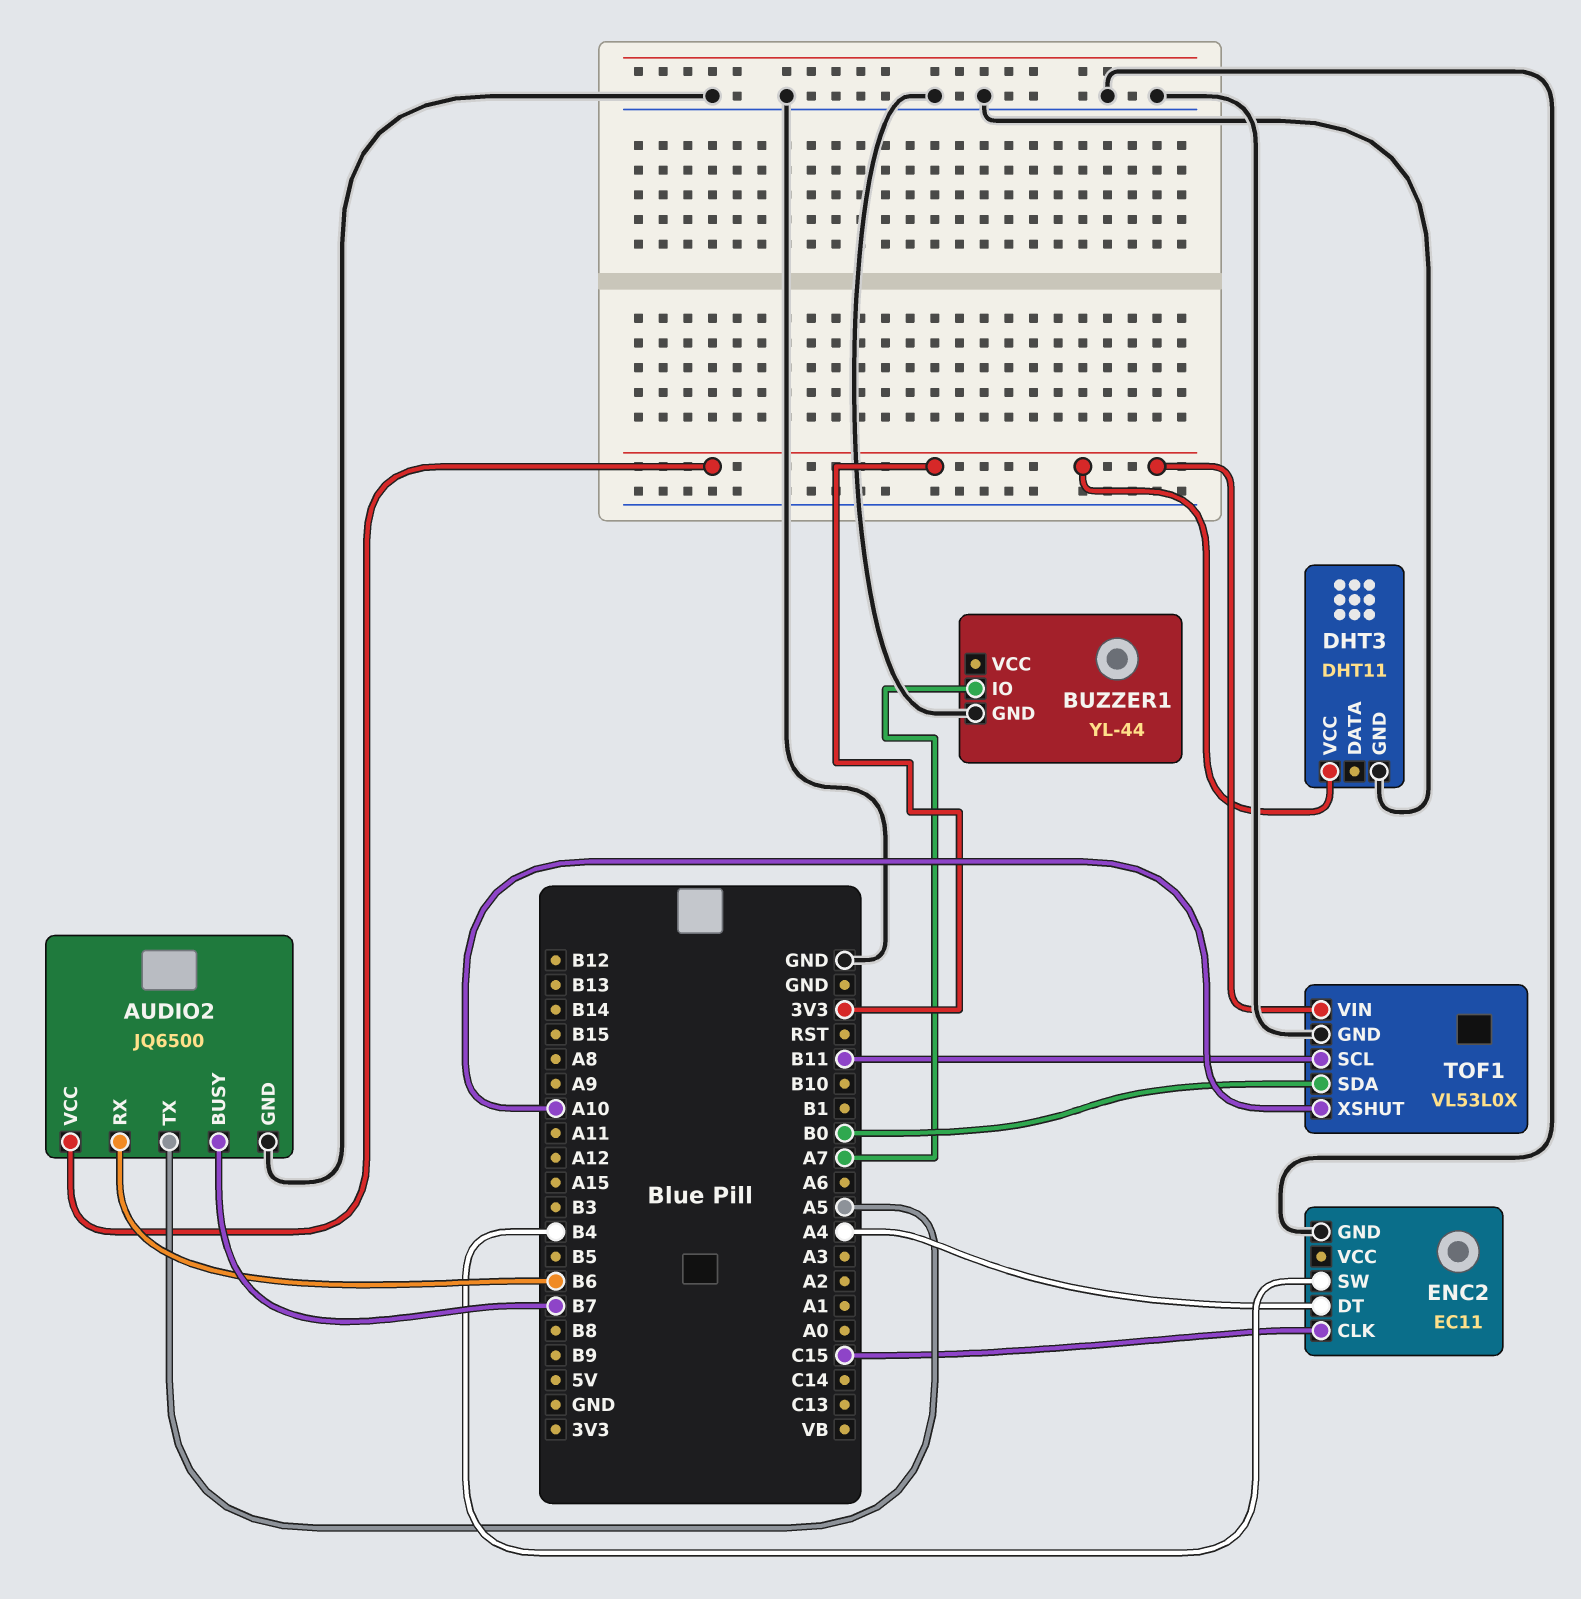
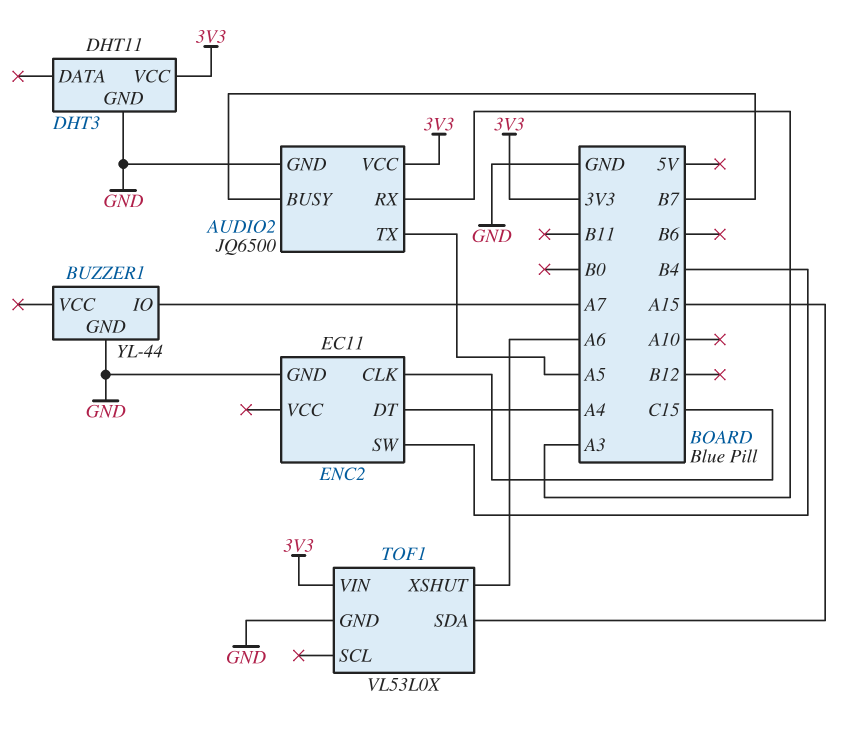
AUDIO2 pin RX: B6 -> A3
TOF1 pin SCL: B11 -> none
TOF1 pin SDA: B0 -> A15
TOF1 pin XSHUT: A10 -> A6

